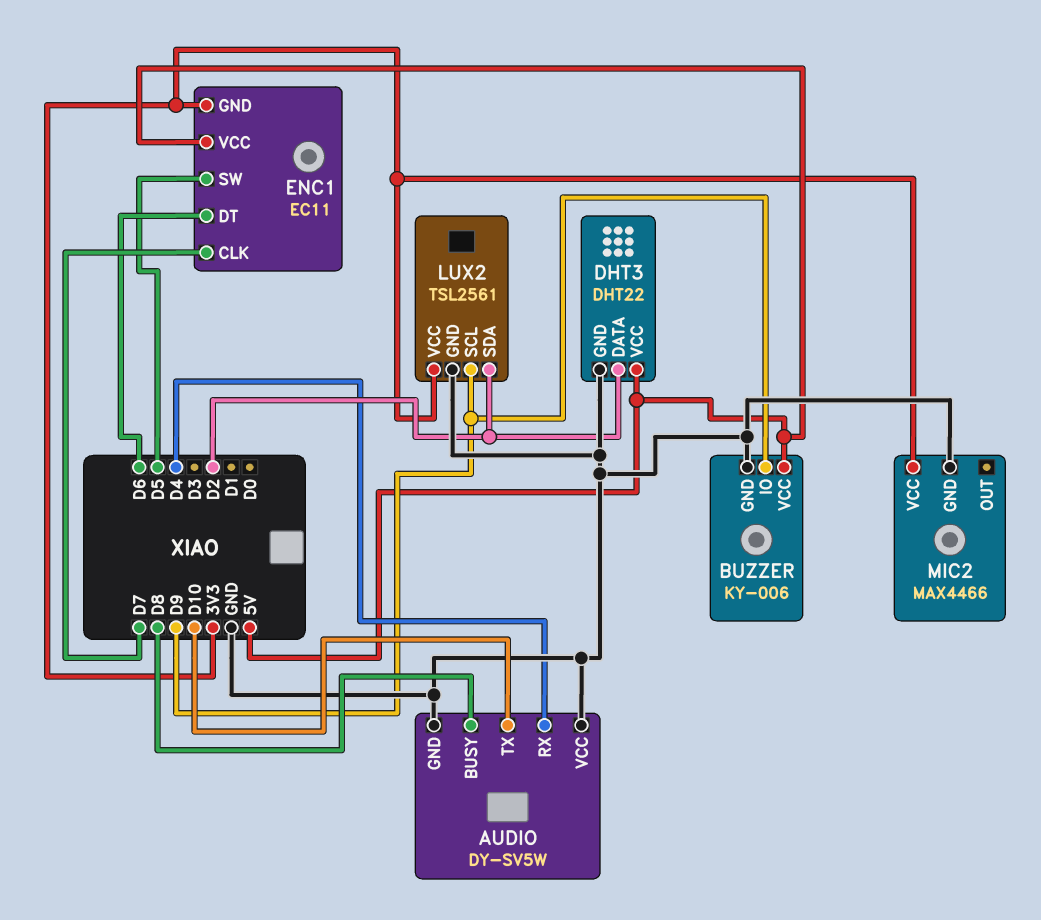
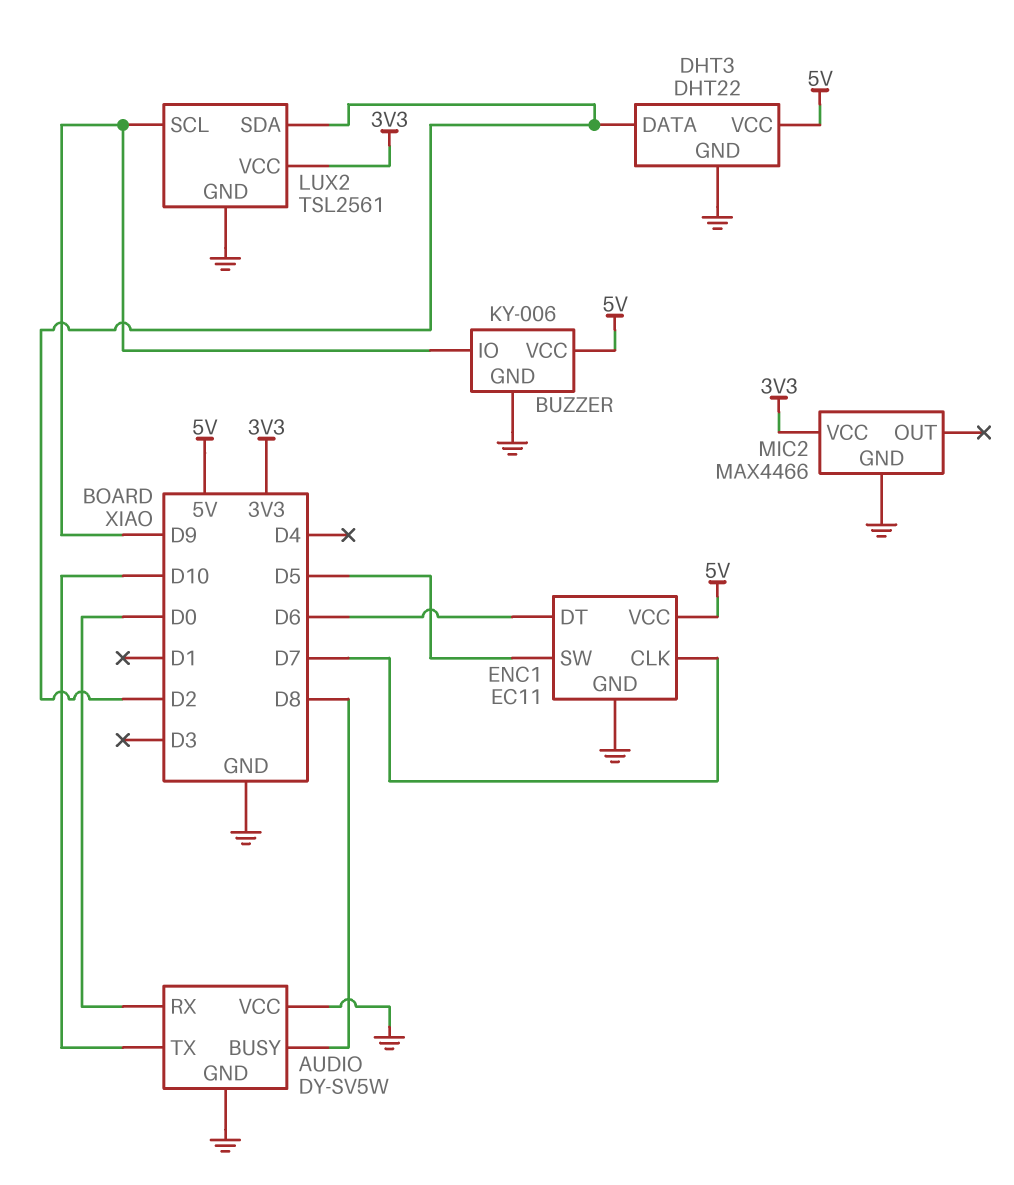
AUDIO pin RX: D4 -> D0
ENC1 pin GND: 3V3 -> GND

